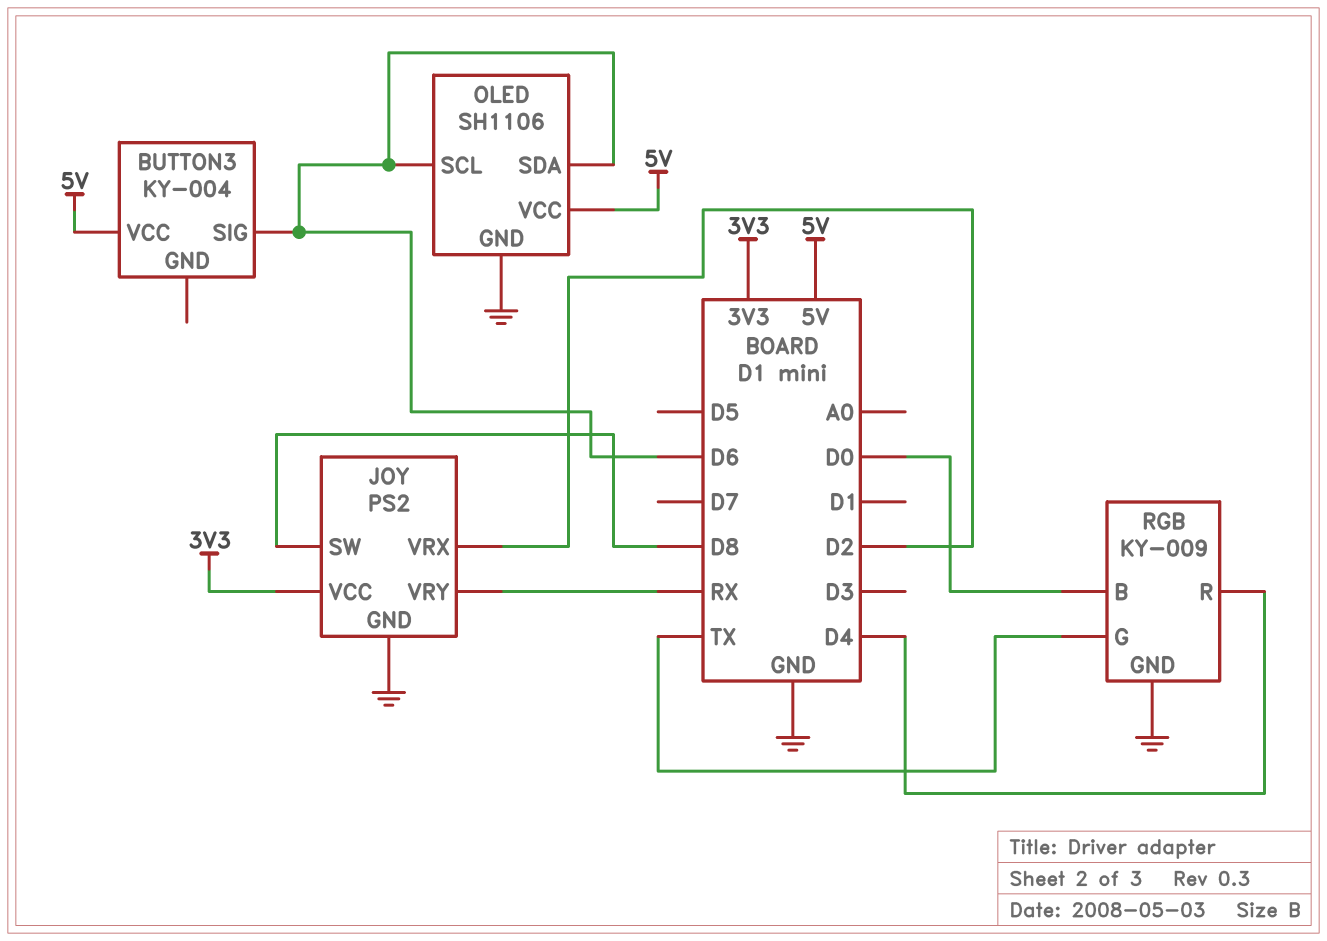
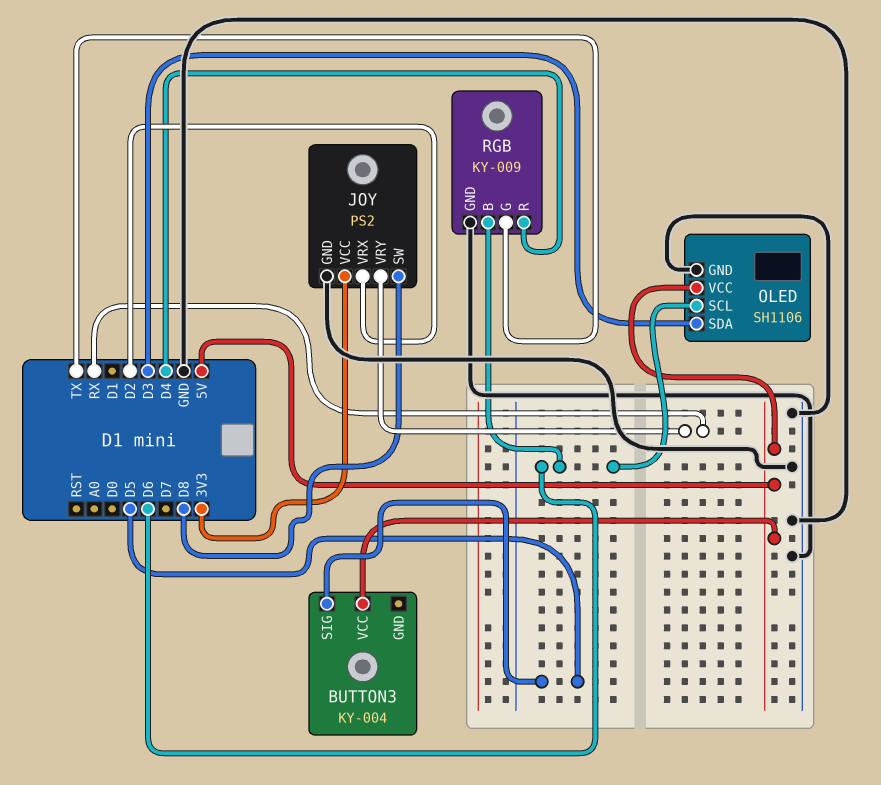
BUTTON3 pin SIG: D6 -> D5
OLED pin SDA: D6 -> D3
RGB pin B: D0 -> D6

